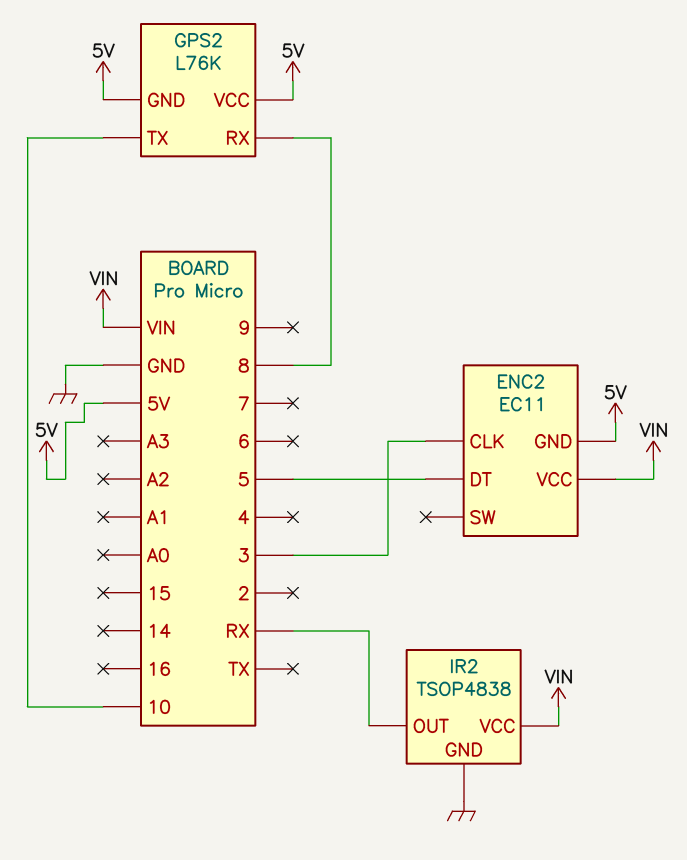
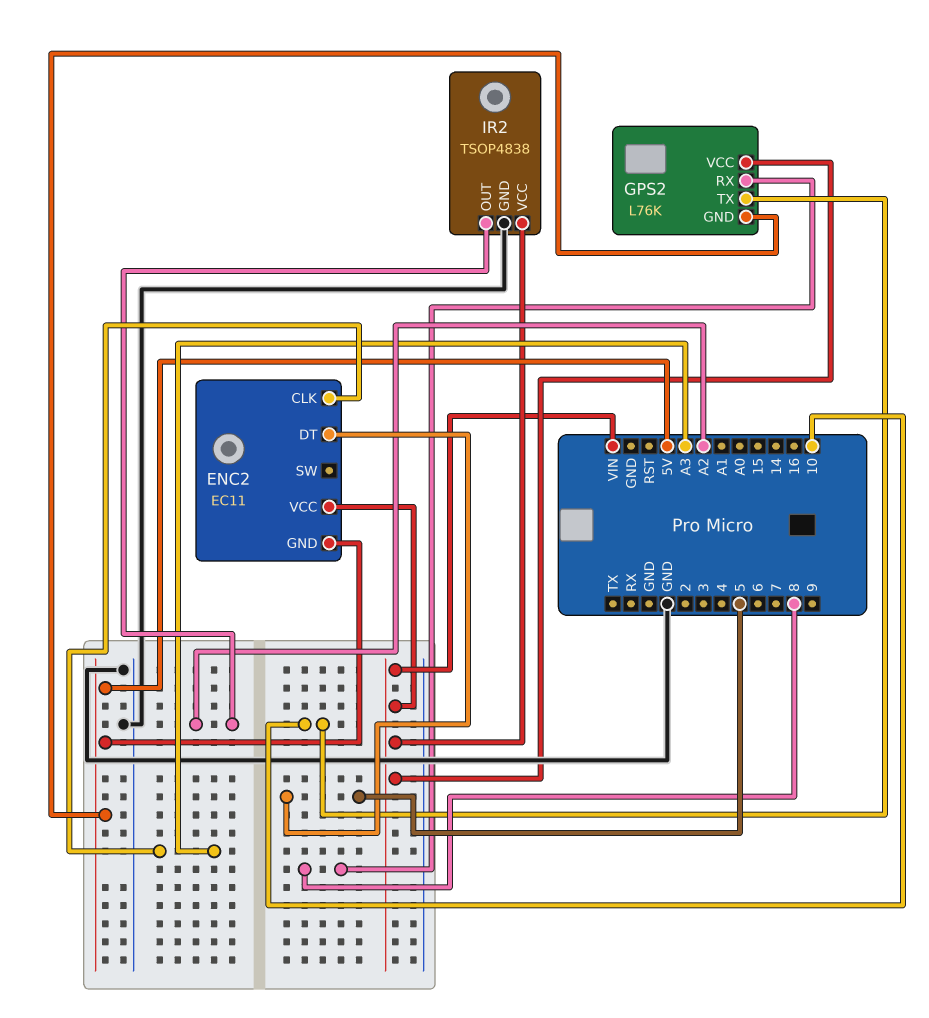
ENC2 pin CLK: 3 -> A3
GPS2 pin VCC: 5V -> VIN
IR2 pin OUT: RX -> A2

